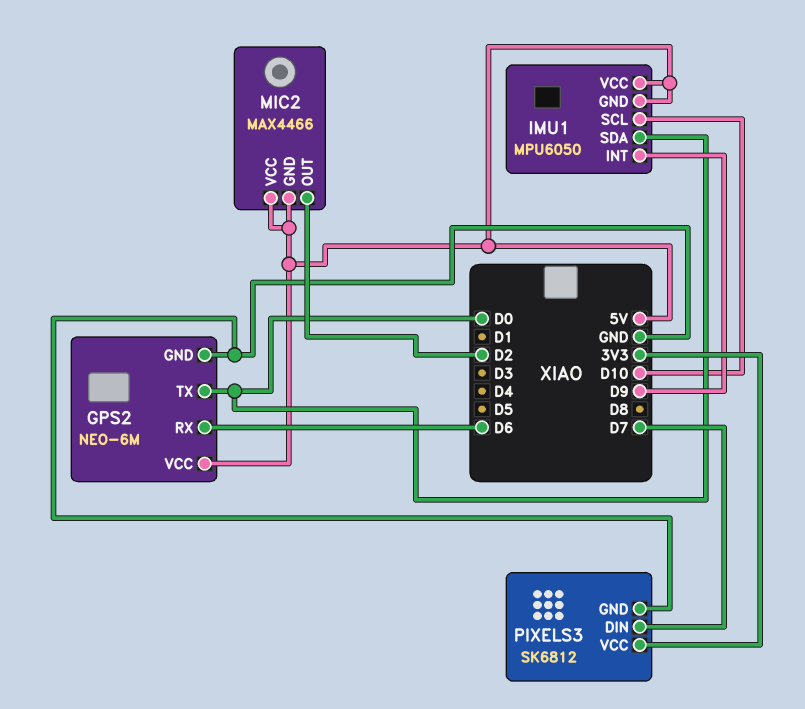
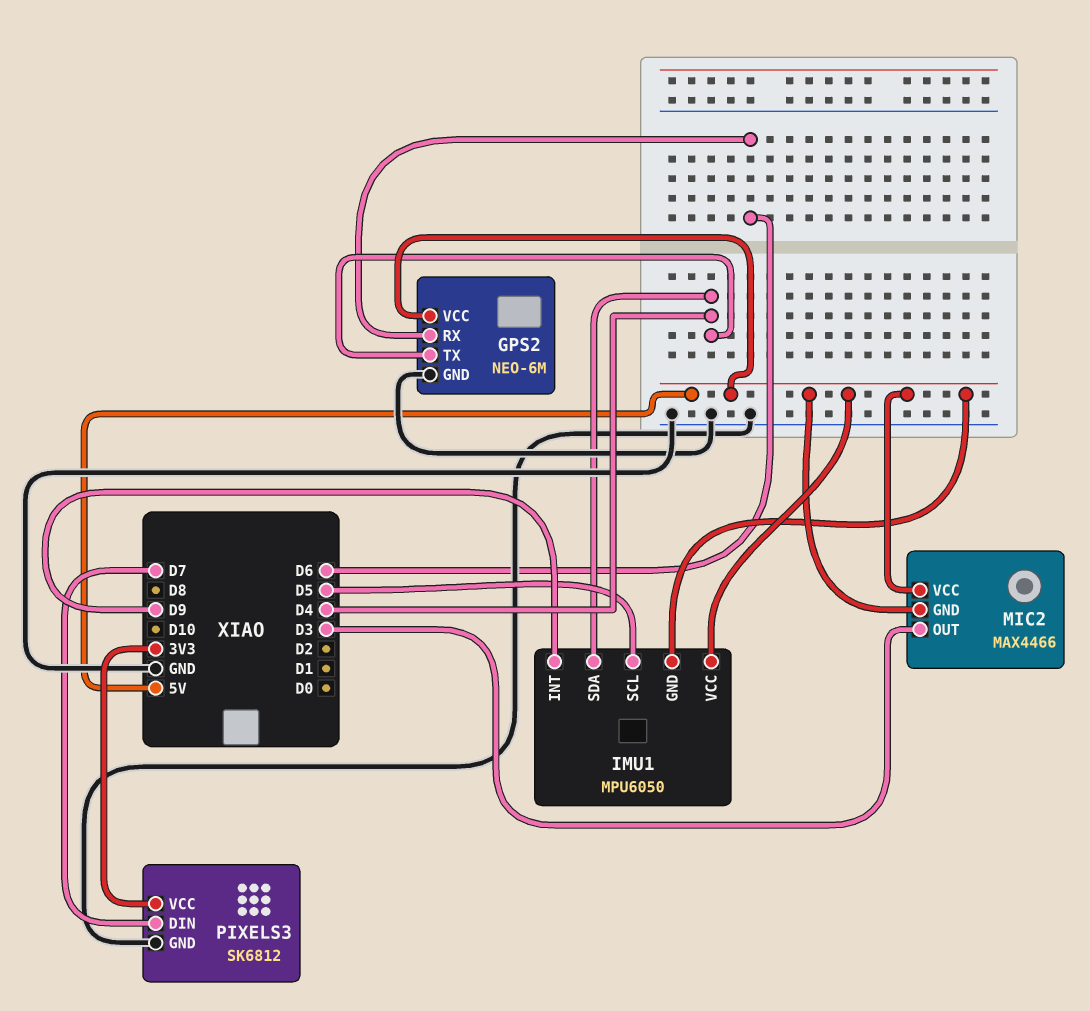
GPS2 pin TX: D0 -> D4
IMU1 pin SCL: D10 -> D5
IMU1 pin SDA: D0 -> D4
MIC2 pin OUT: D2 -> D3

